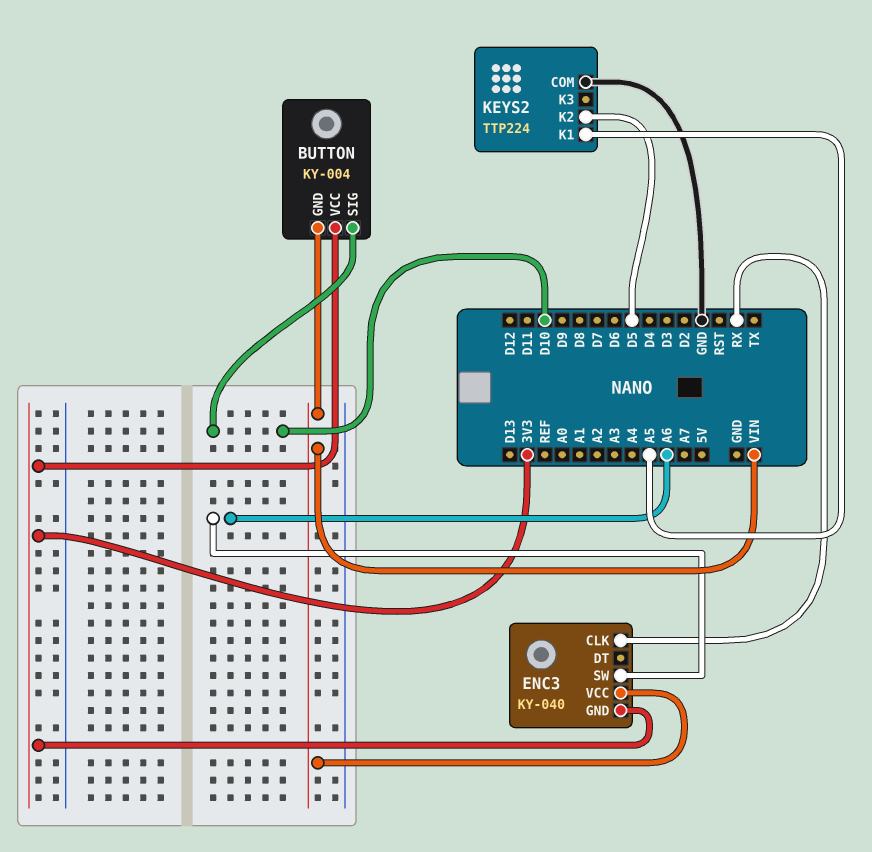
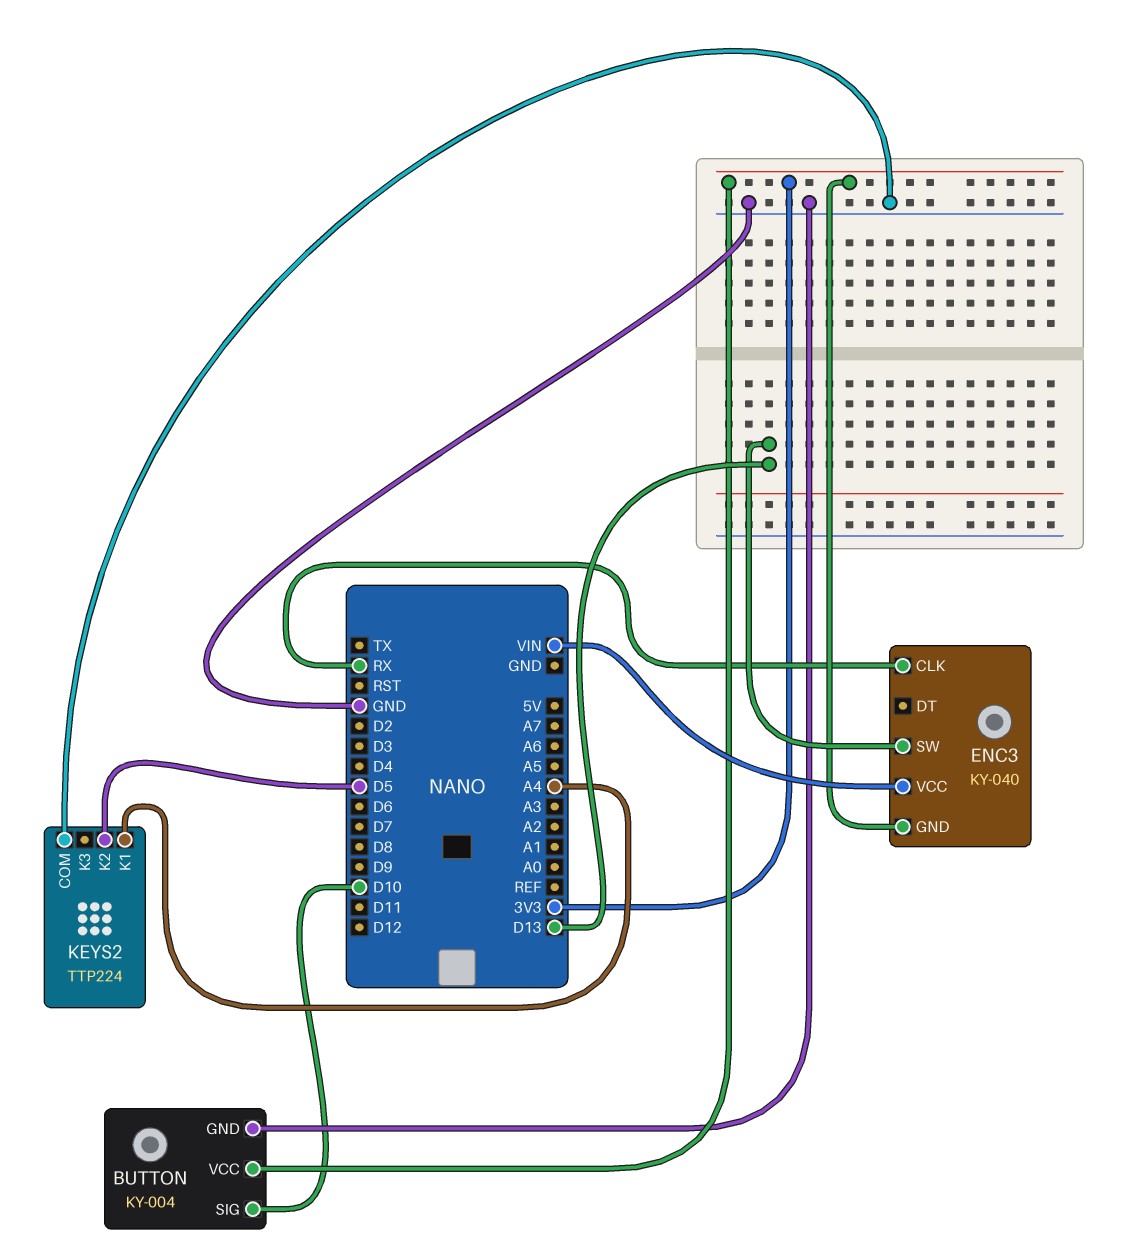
BUTTON pin GND: VIN -> GND
ENC3 pin SW: A6 -> D13
KEYS2 pin K1: A5 -> A4

